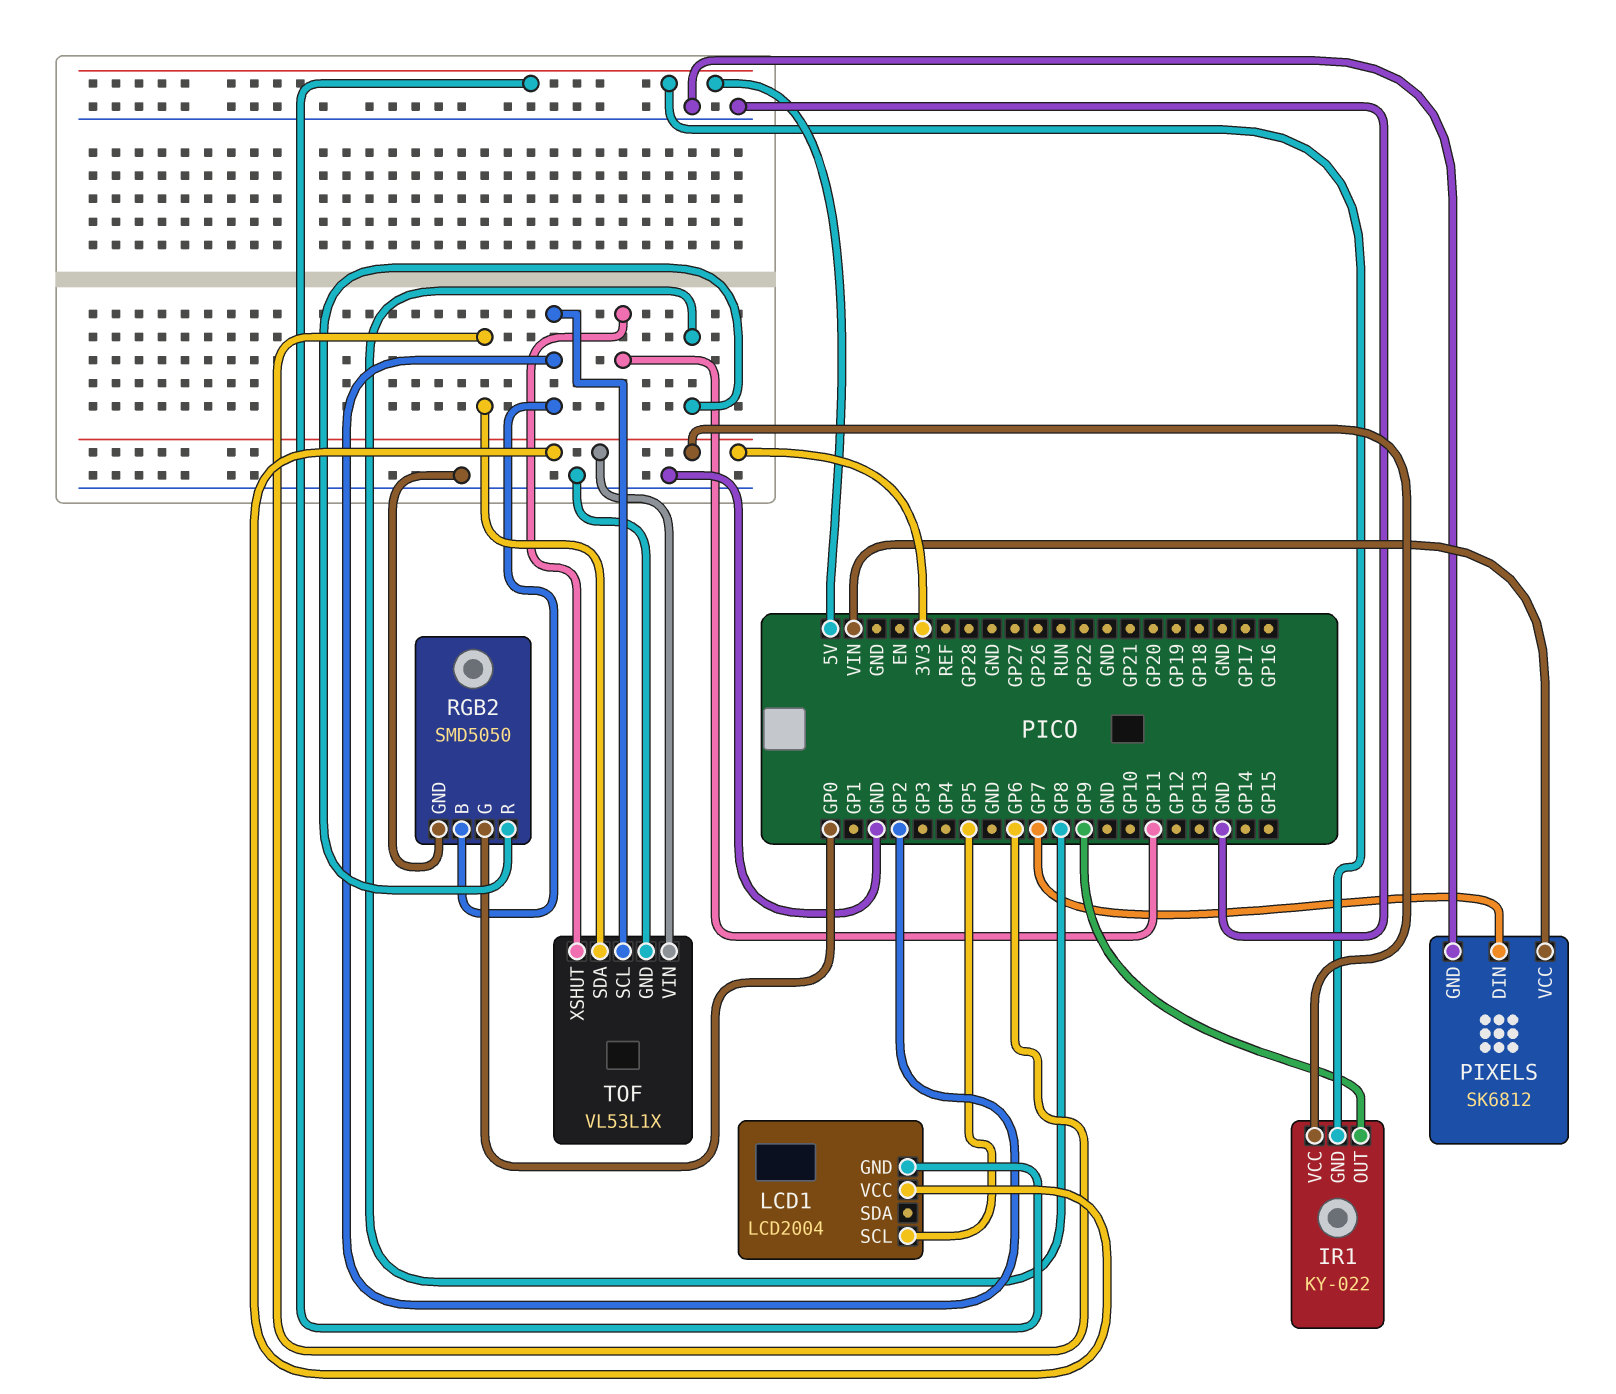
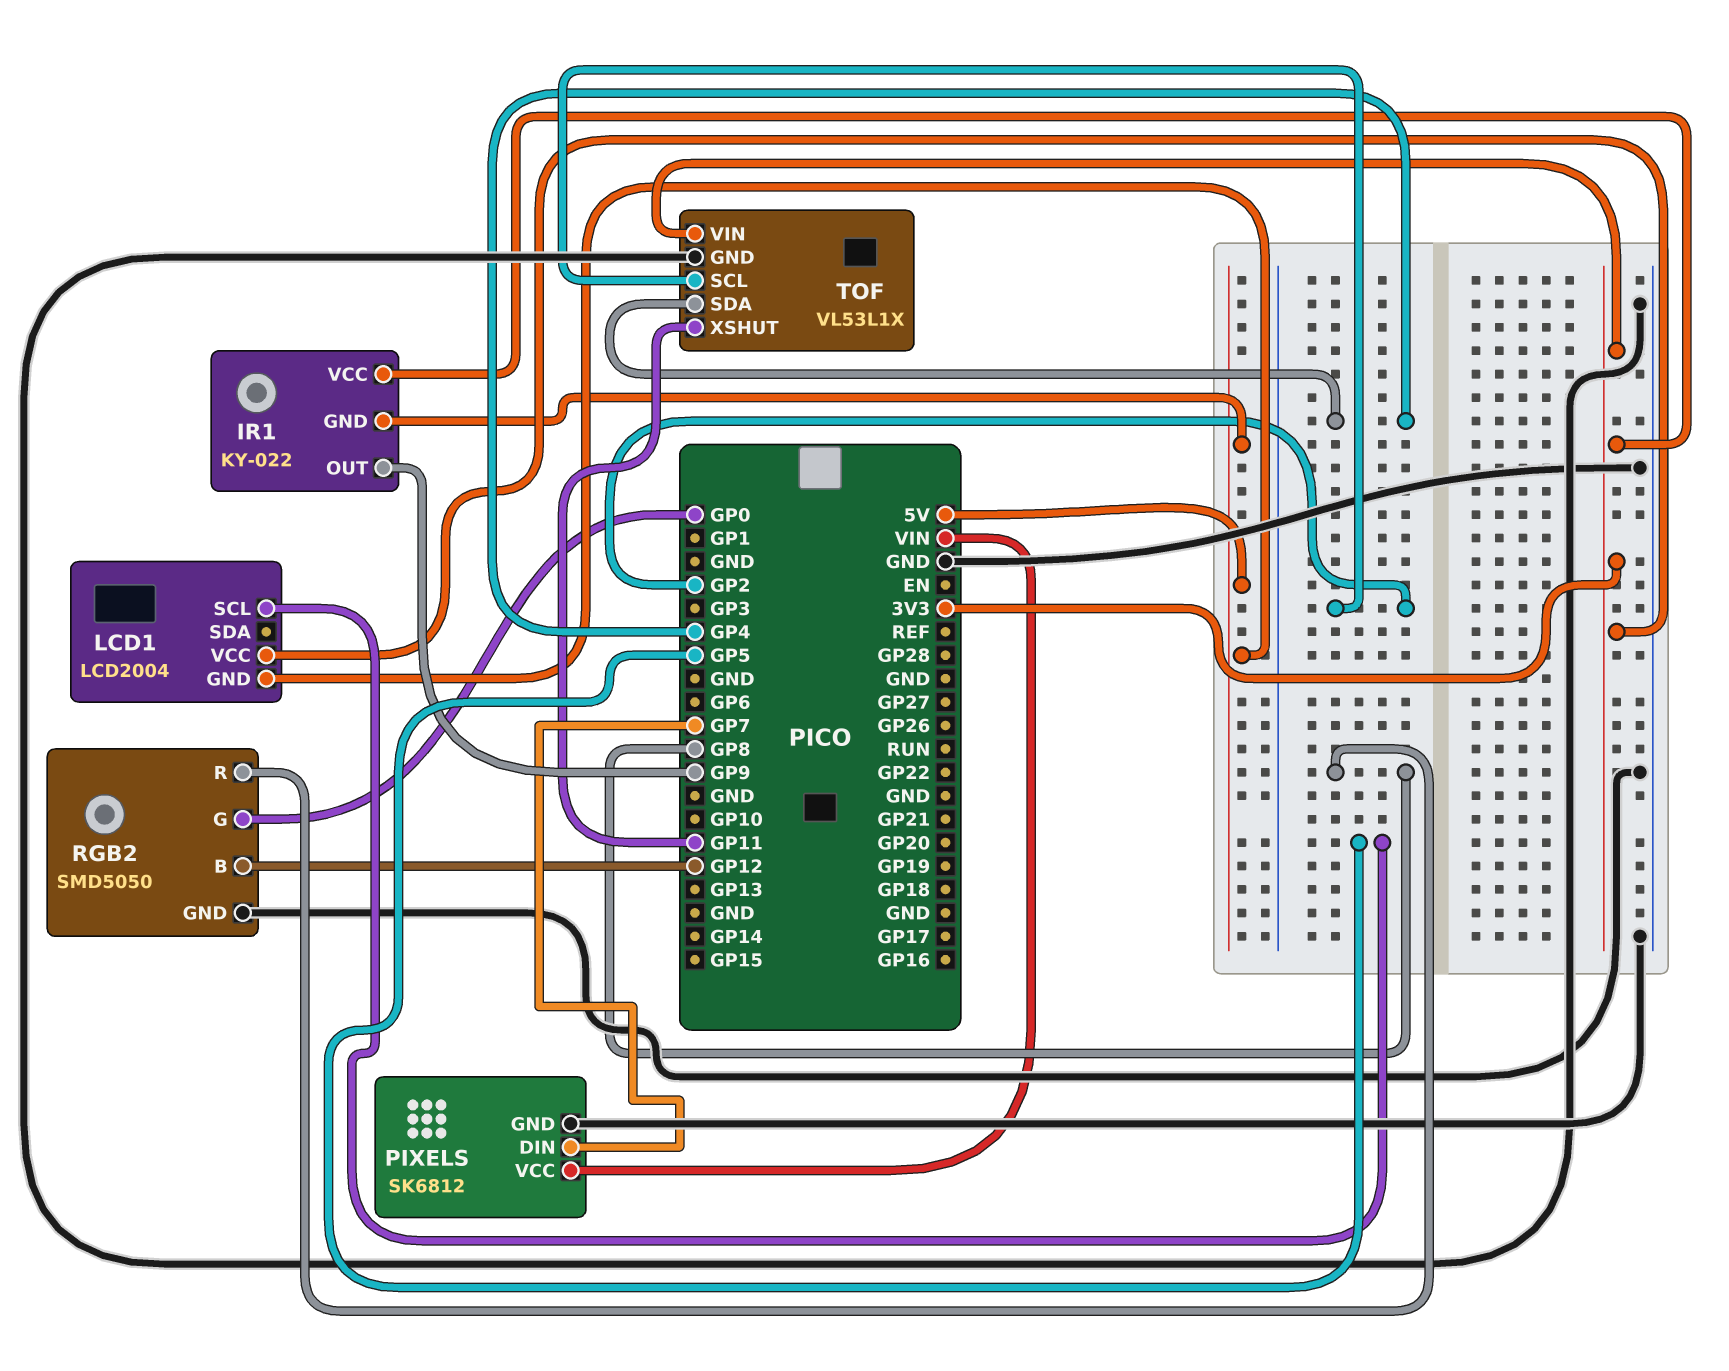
RGB2 pin B: GP2 -> GP12
TOF pin SDA: GP6 -> GP4

